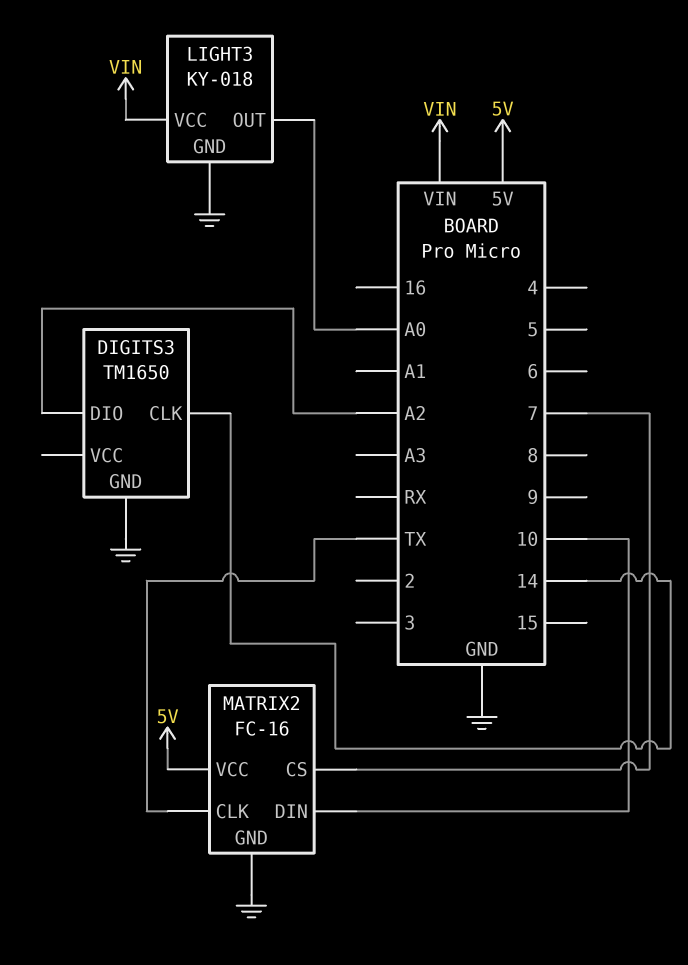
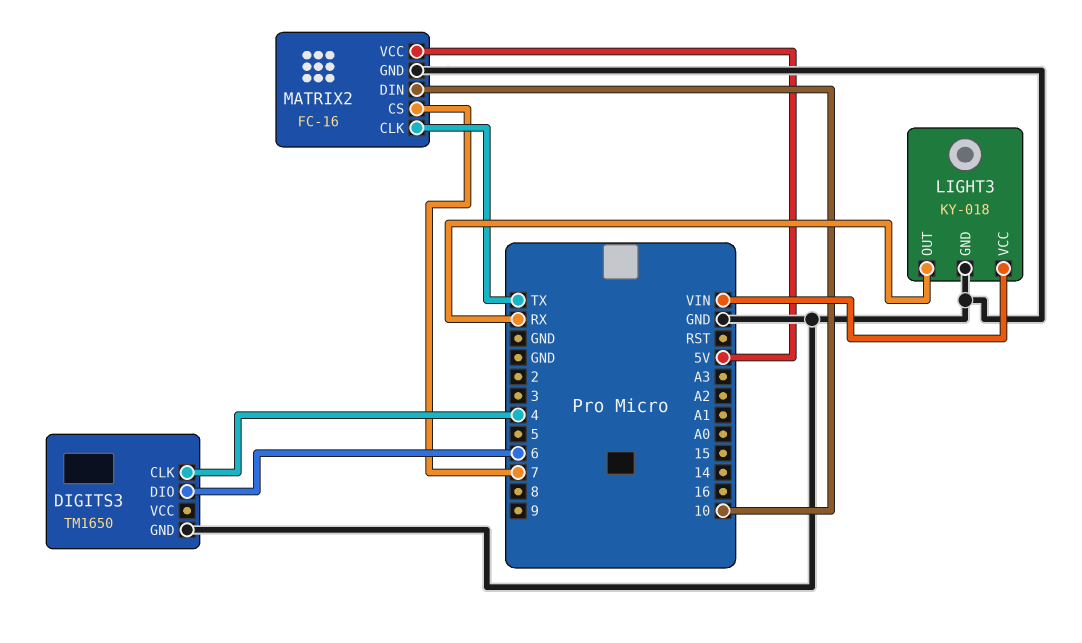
DIGITS3 pin CLK: 14 -> 4
DIGITS3 pin DIO: A2 -> 6
LIGHT3 pin OUT: A0 -> RX

